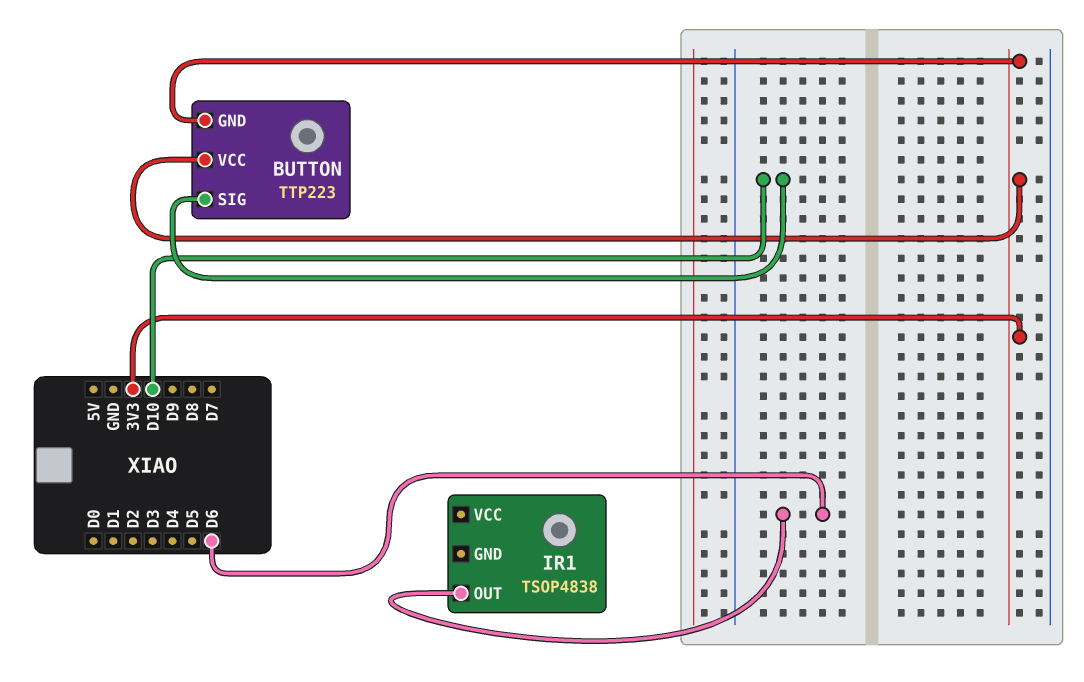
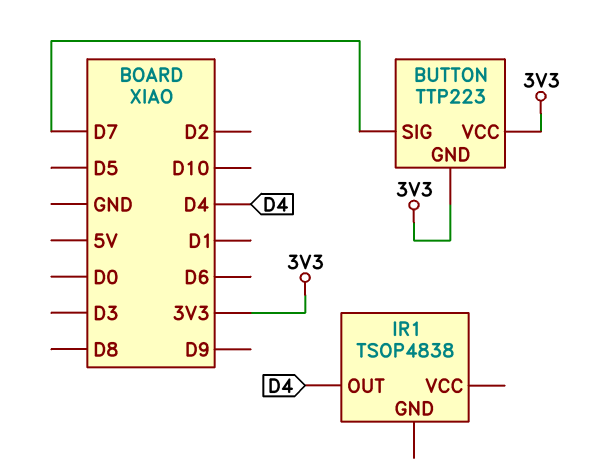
BUTTON pin SIG: D10 -> D7
IR1 pin OUT: D6 -> D4

